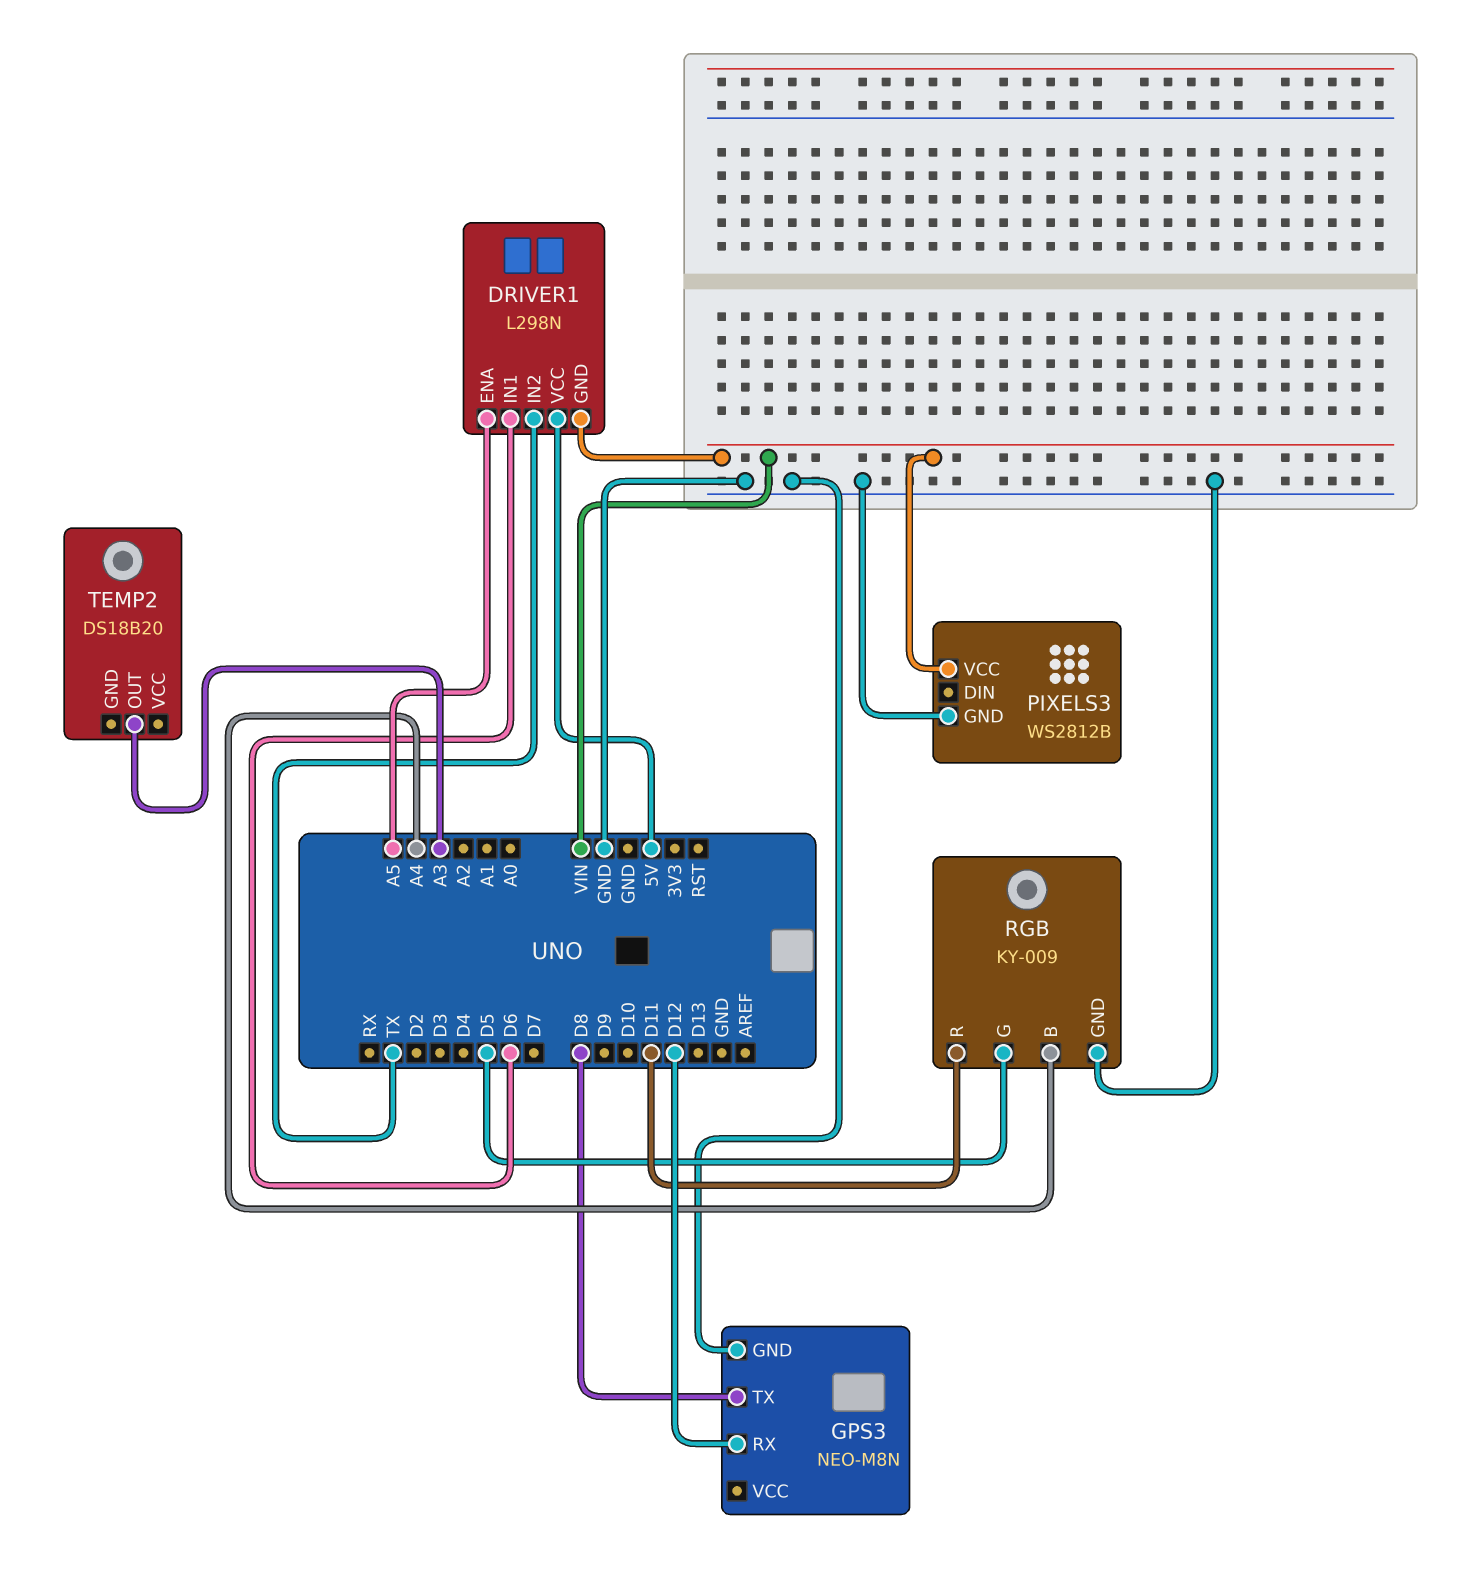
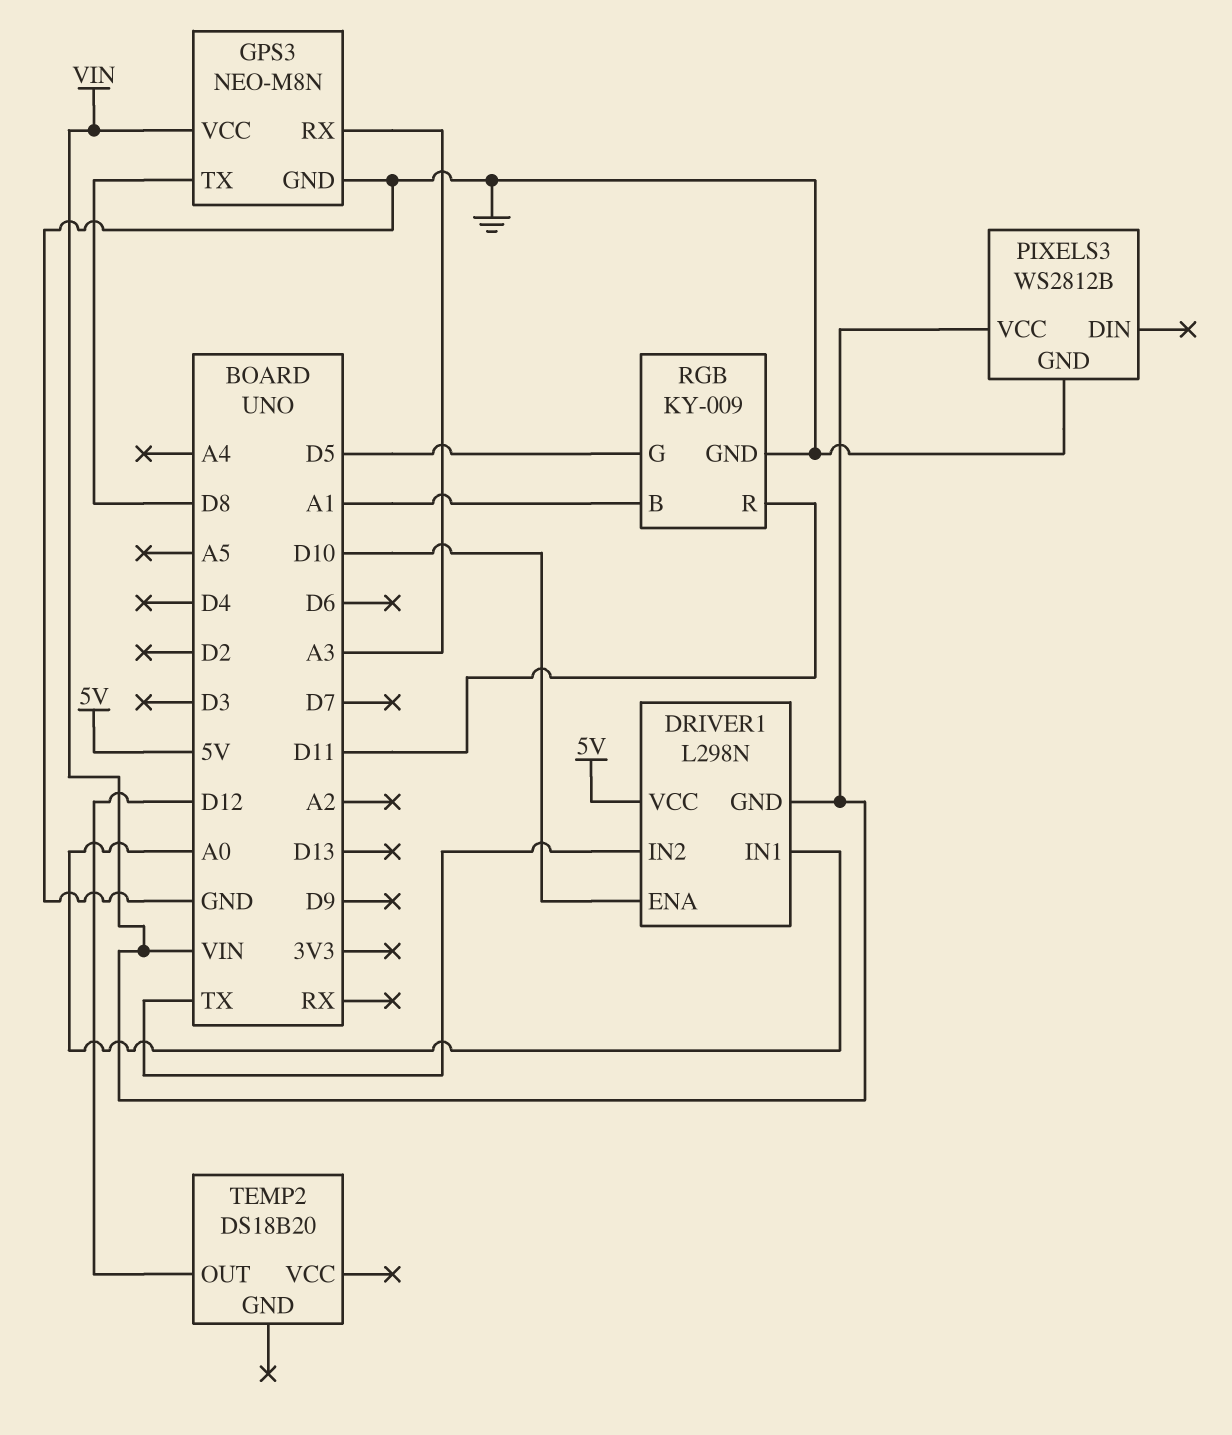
DRIVER1 pin ENA: A5 -> D10
DRIVER1 pin IN1: D6 -> A0
GPS3 pin RX: D12 -> A3
GPS3 pin VCC: none -> VIN
RGB pin B: A4 -> A1
TEMP2 pin OUT: A3 -> D12

